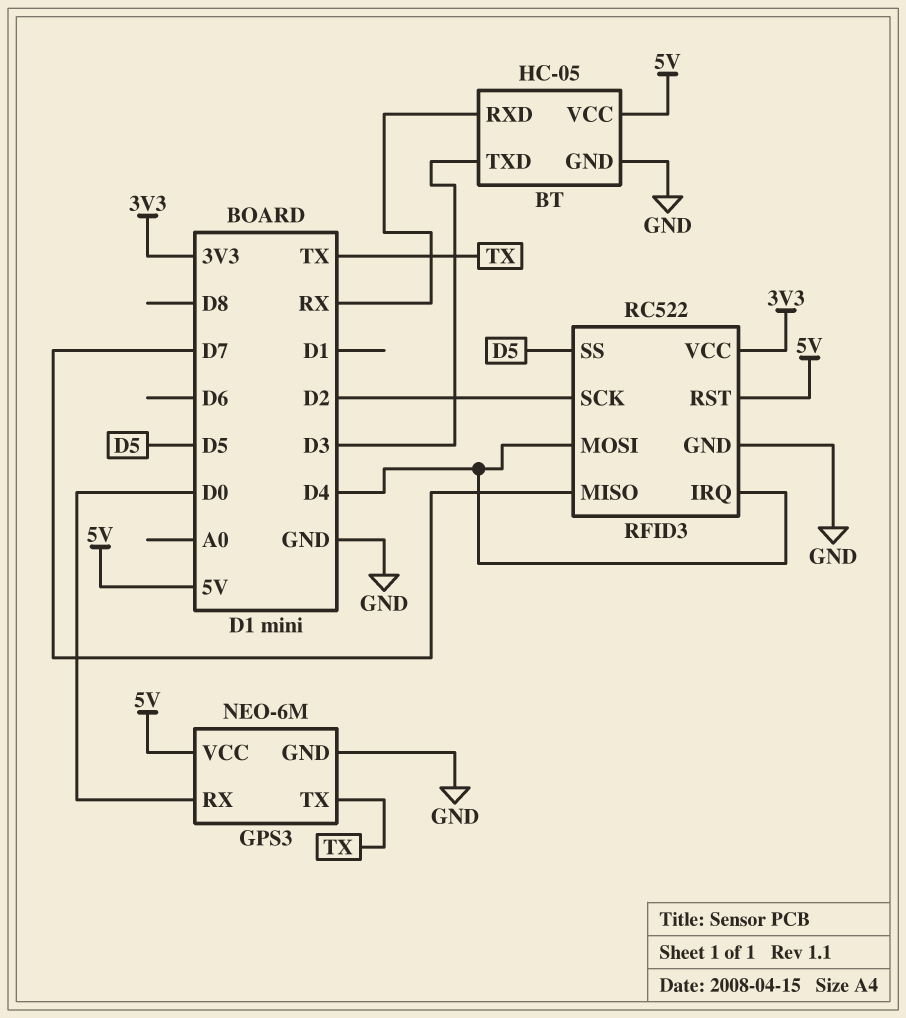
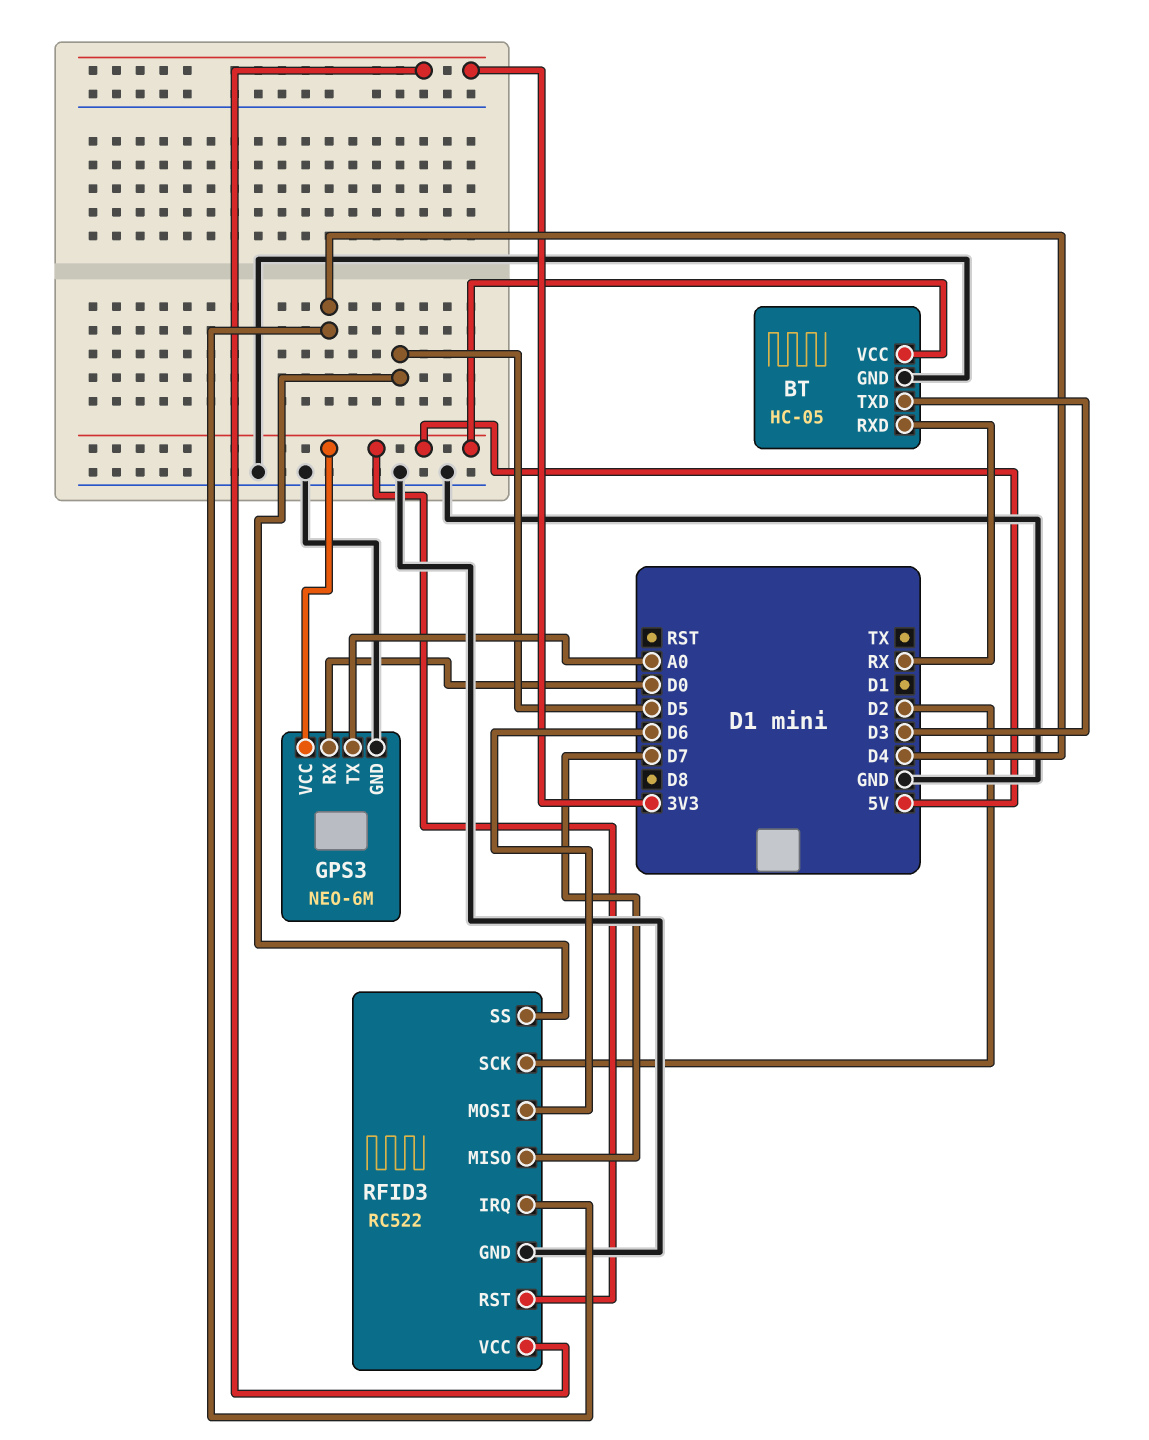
GPS3 pin TX: TX -> A0
RFID3 pin MOSI: D4 -> D6

